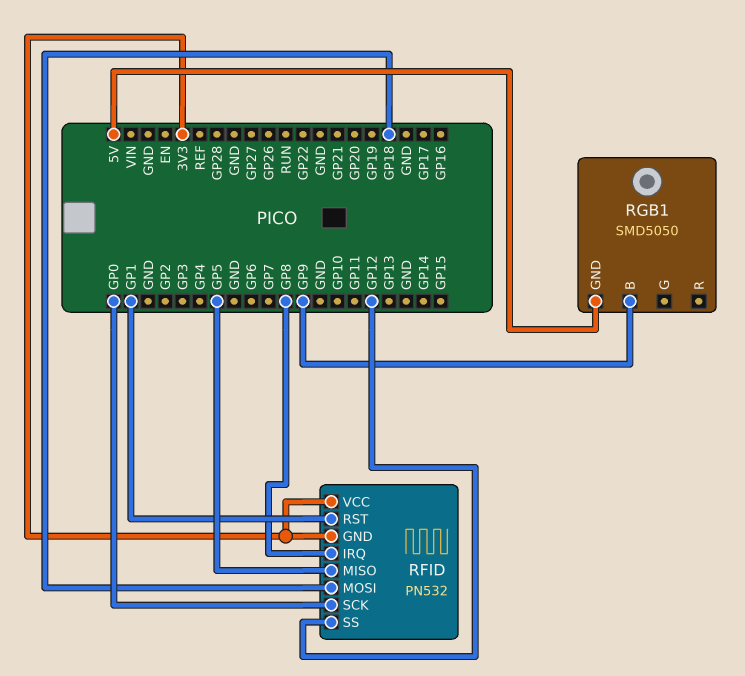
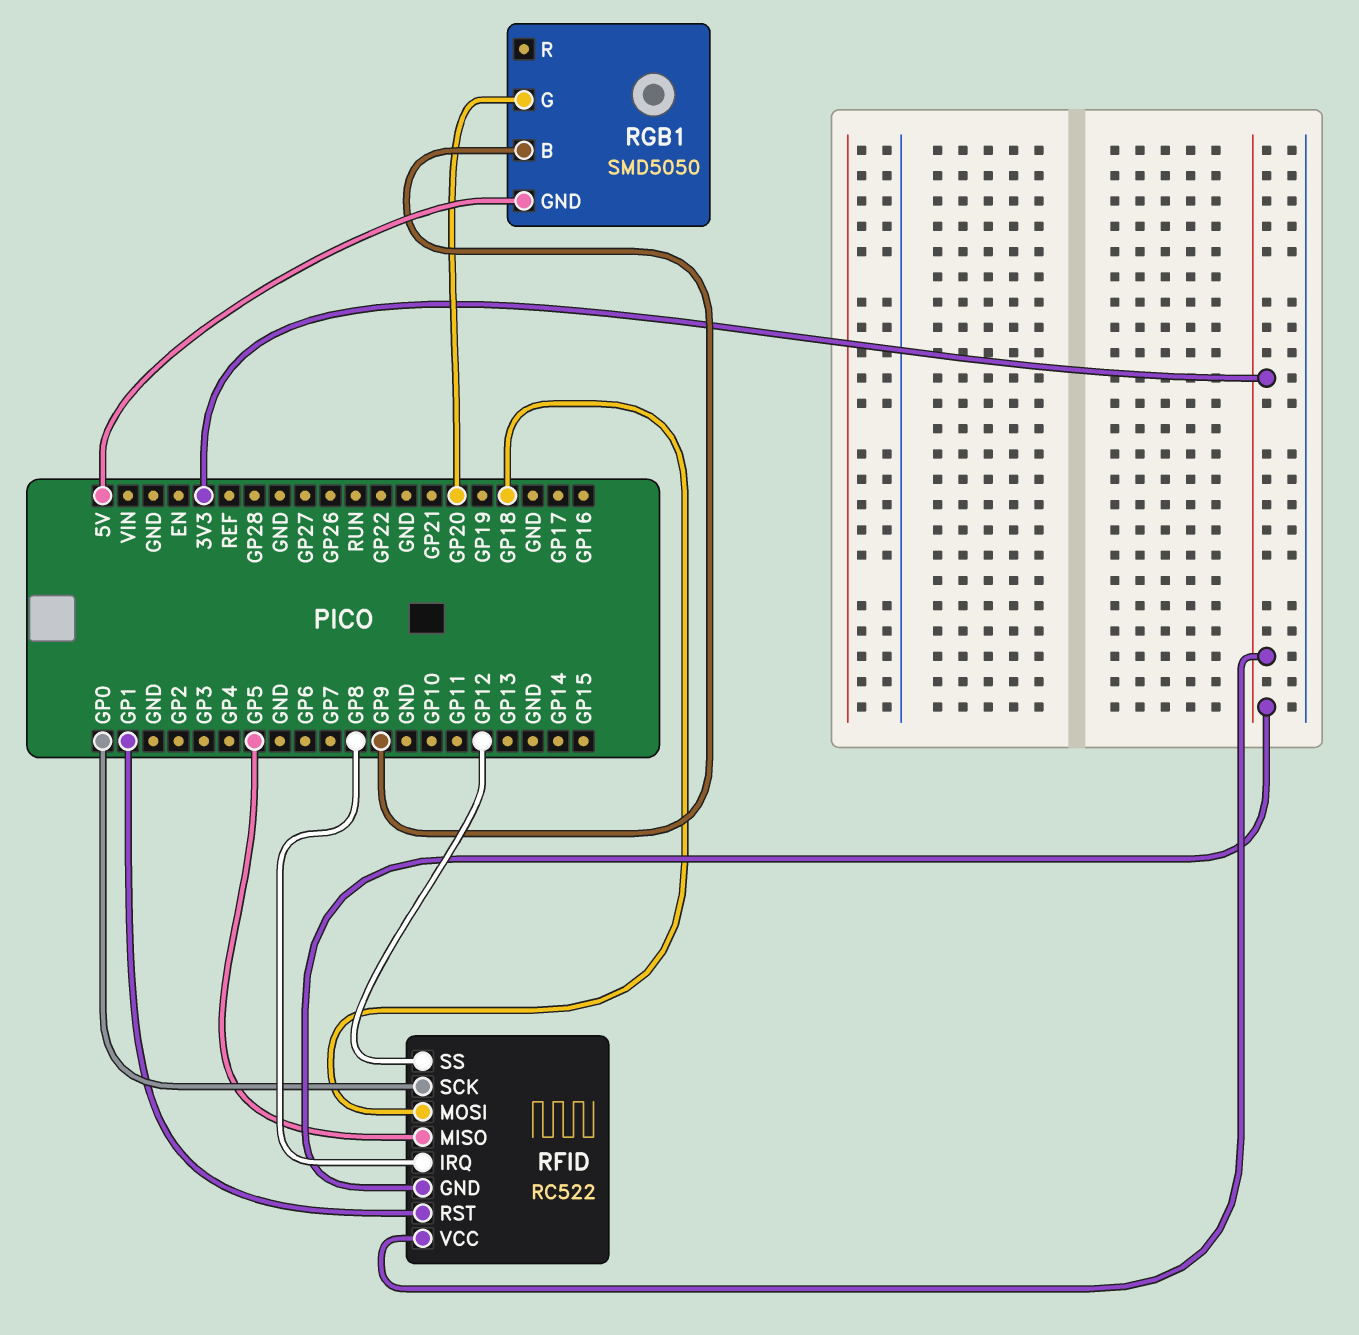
RFID: PN532 -> RC522
RGB1 pin G: none -> GP20

